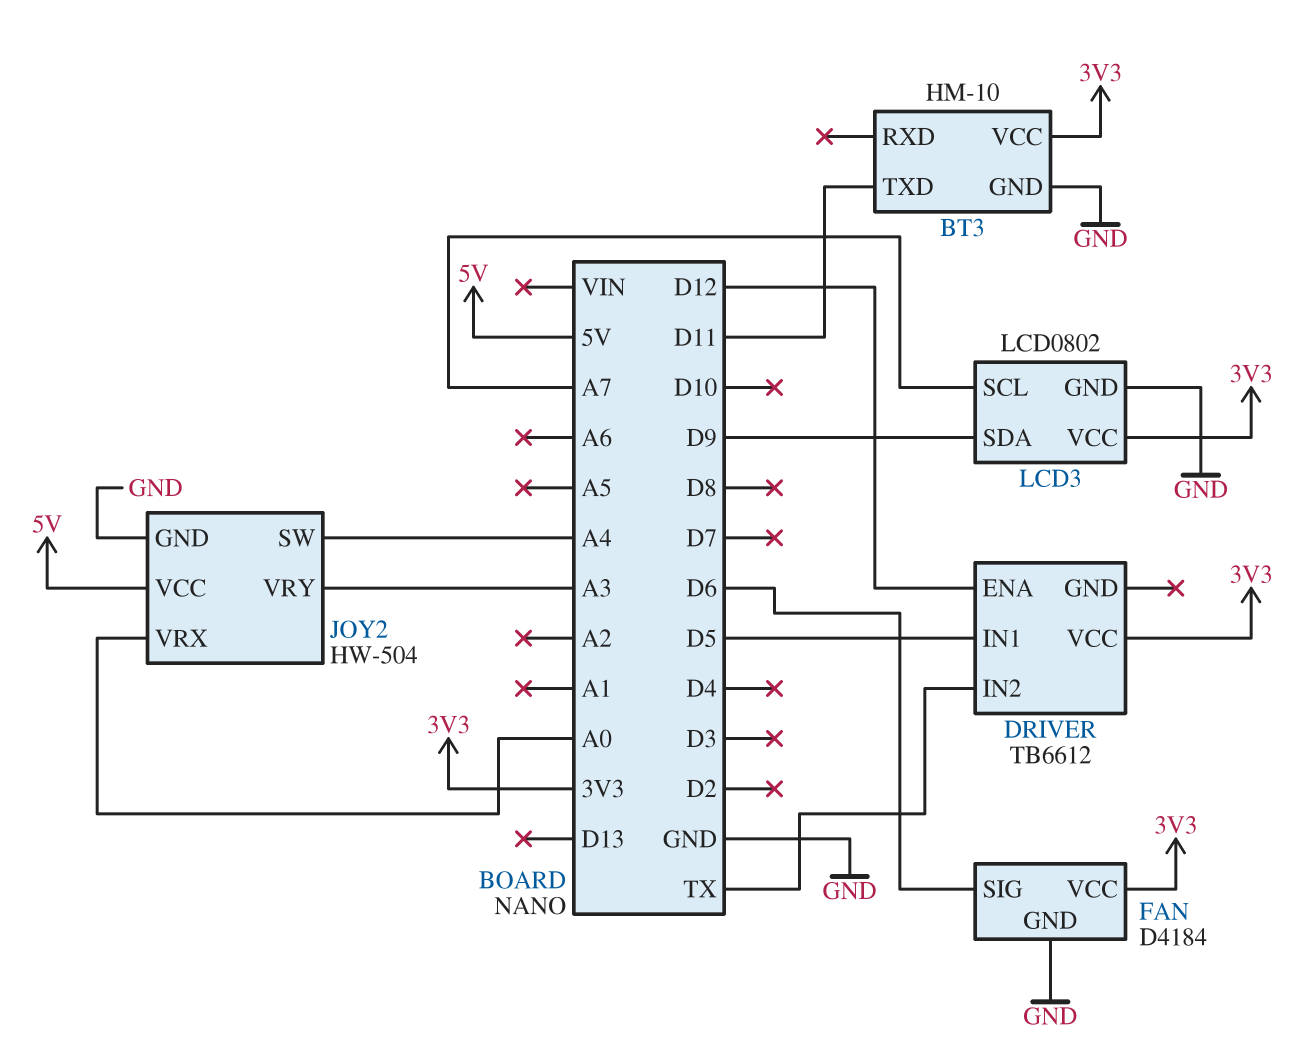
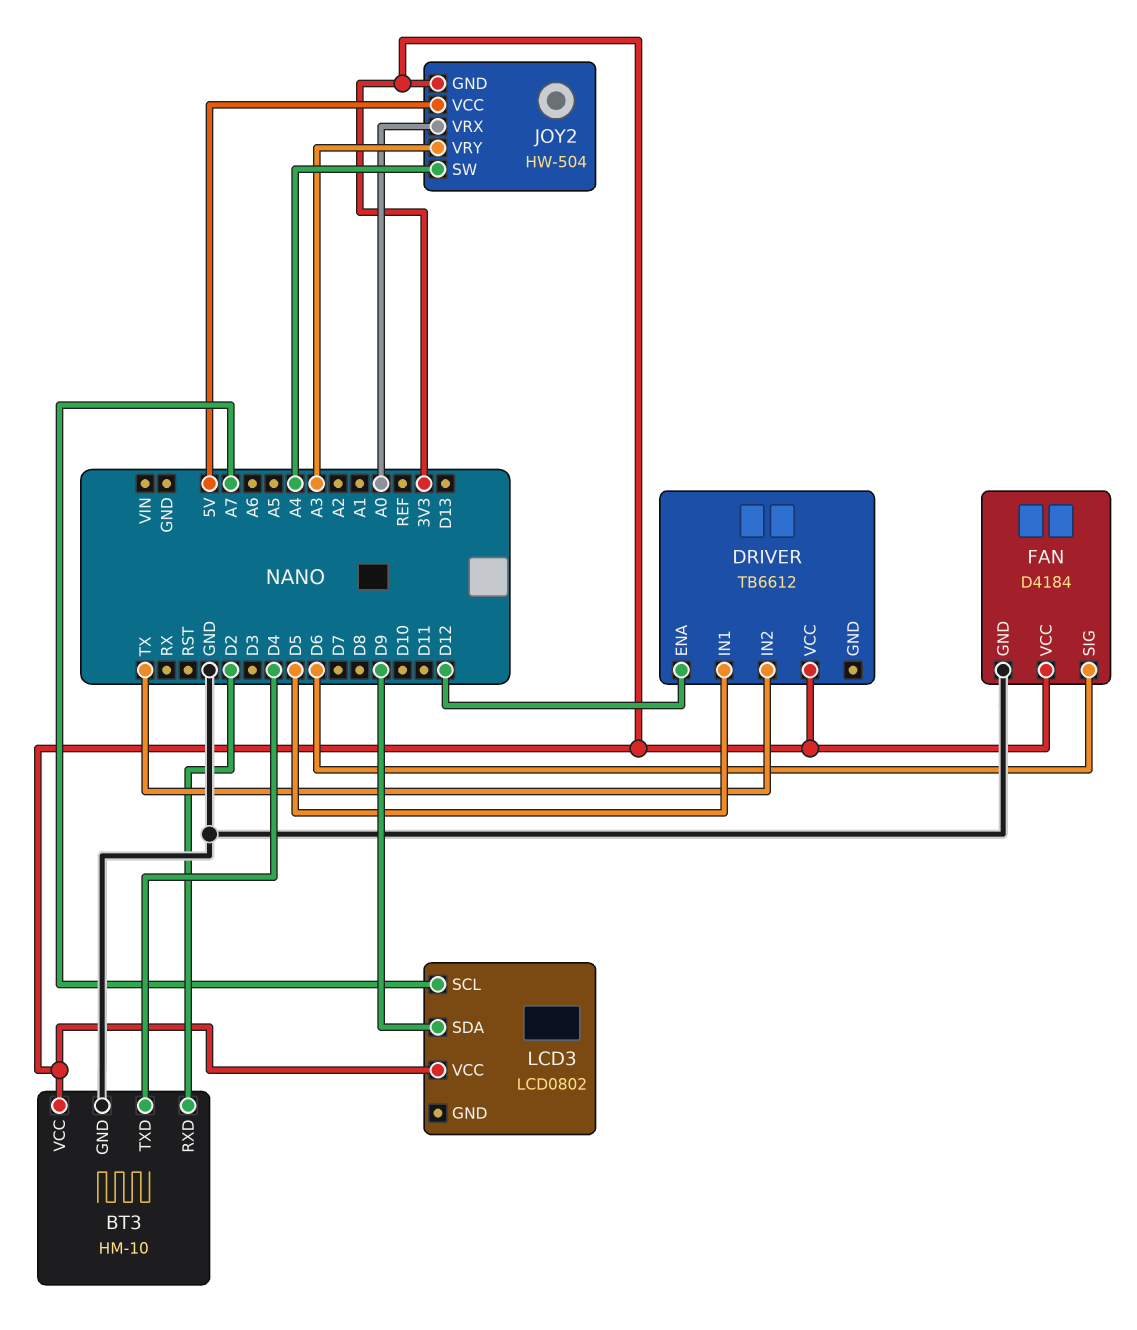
BT3 pin RXD: none -> D2
BT3 pin TXD: D11 -> D4
JOY2 pin GND: GND -> 3V3
LCD3 pin GND: GND -> none

